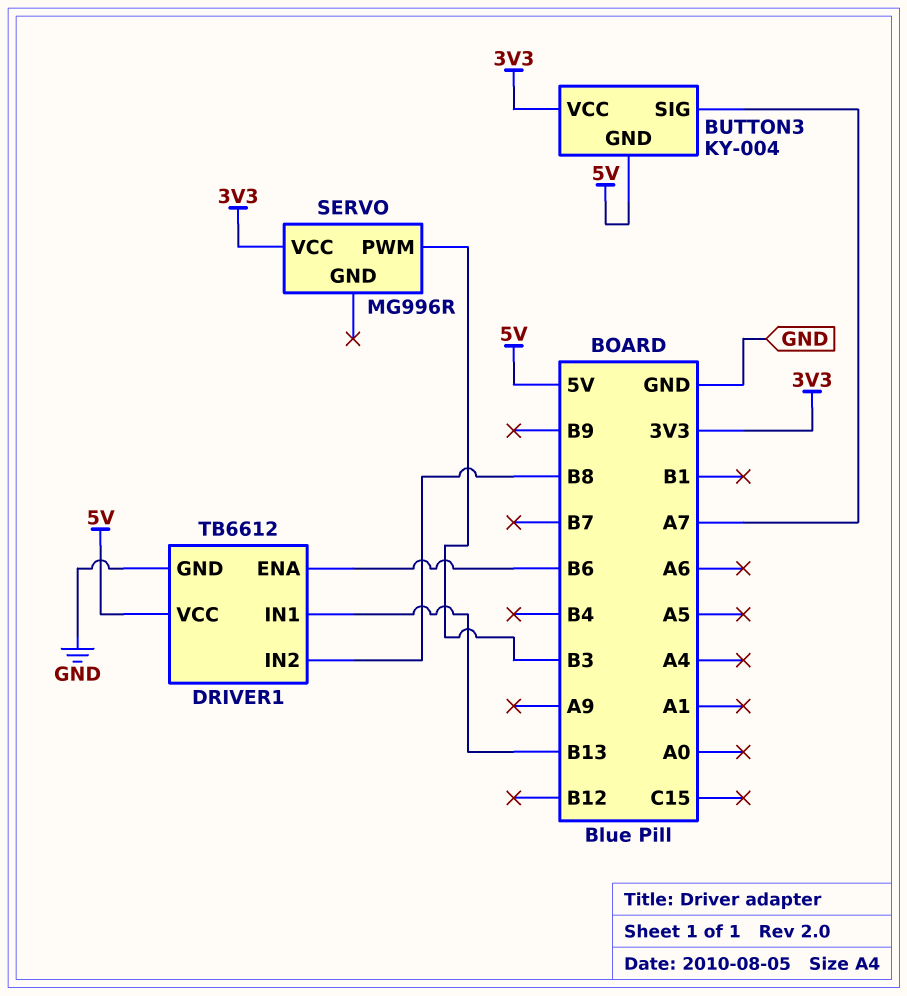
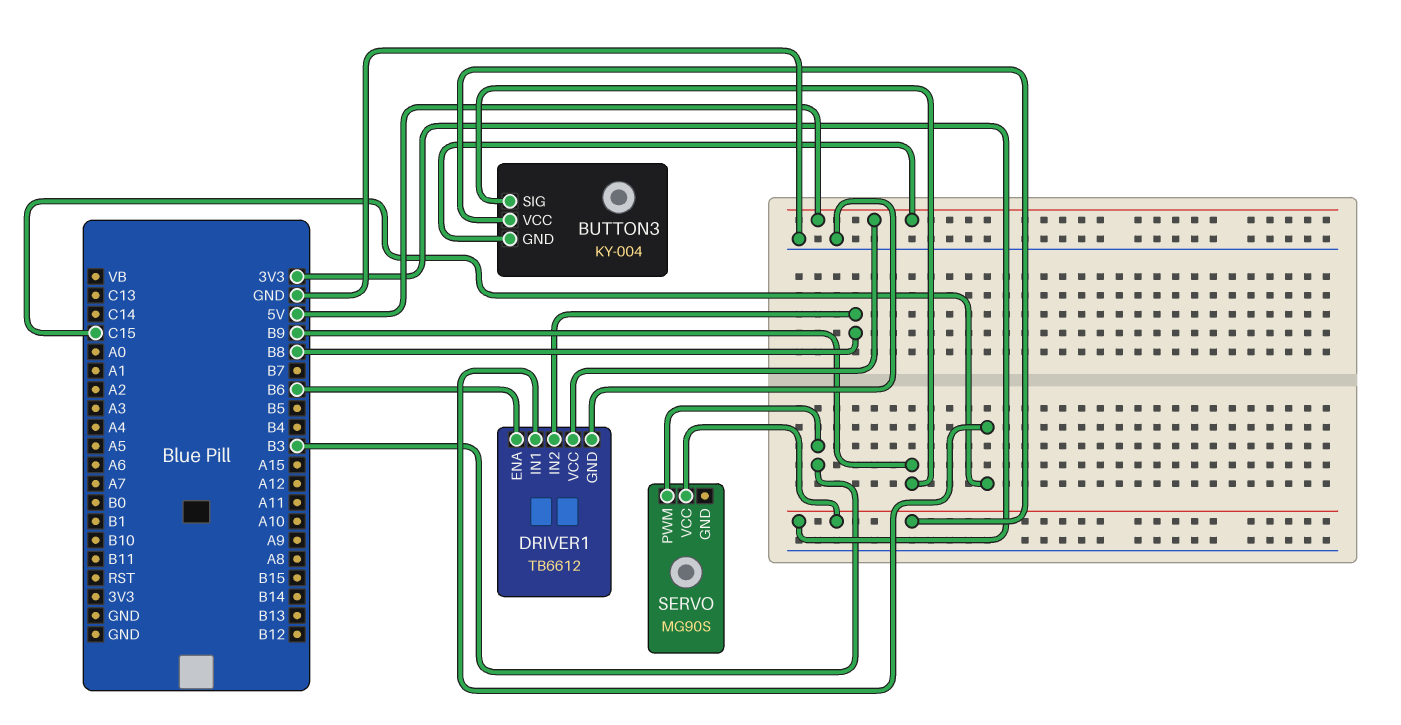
BUTTON3 pin SIG: A7 -> B9
DRIVER1 pin IN1: B13 -> C15
SERVO: MG996R -> MG90S

